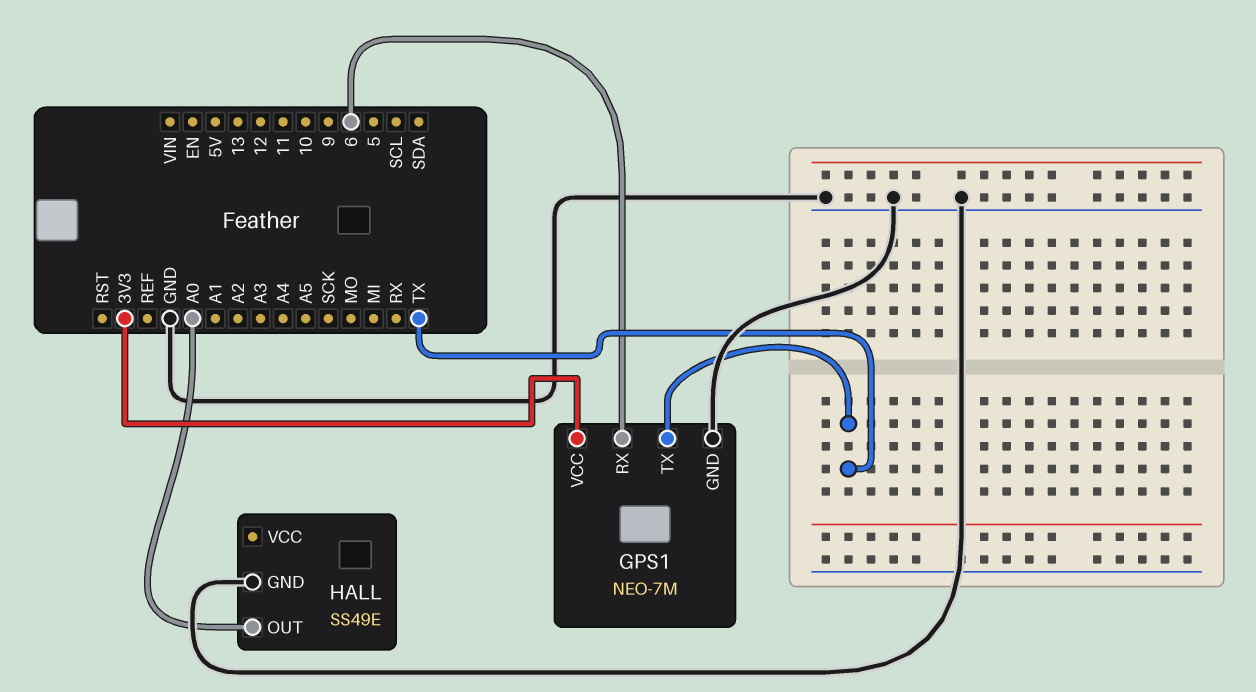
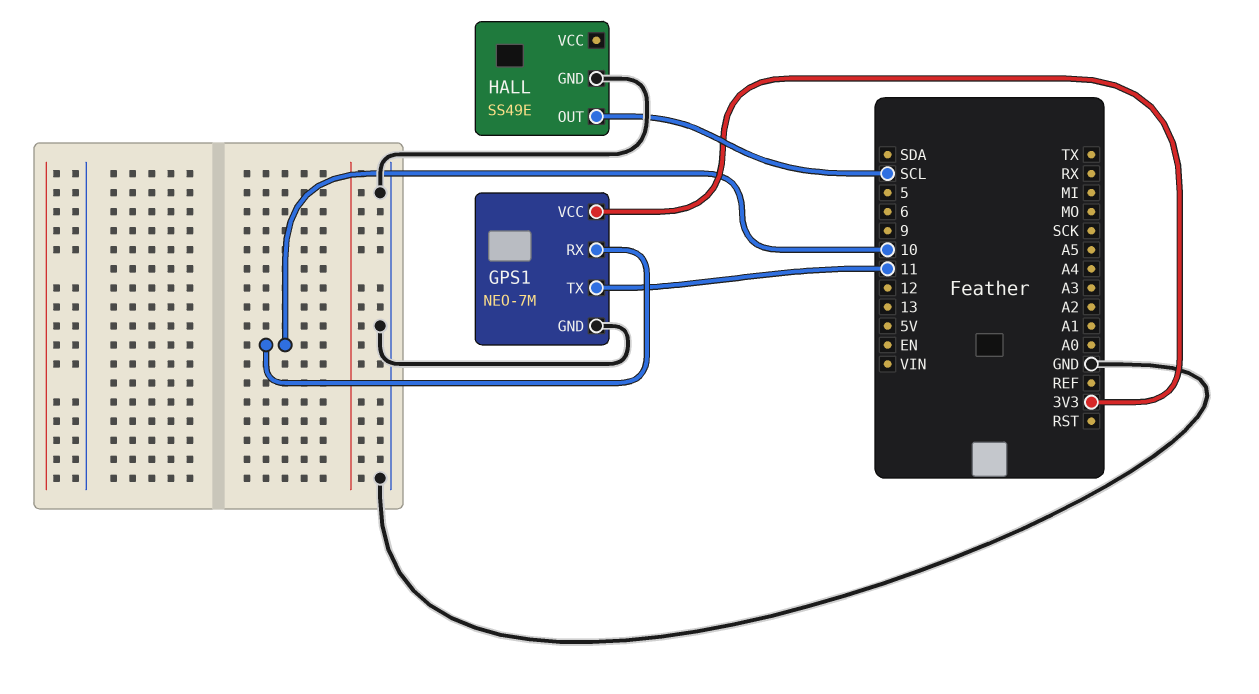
GPS1 pin RX: 6 -> 10
GPS1 pin TX: TX -> 11
HALL pin OUT: A0 -> SCL

